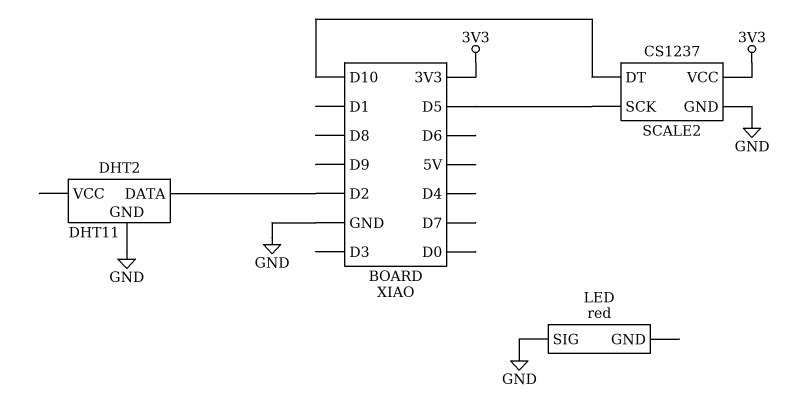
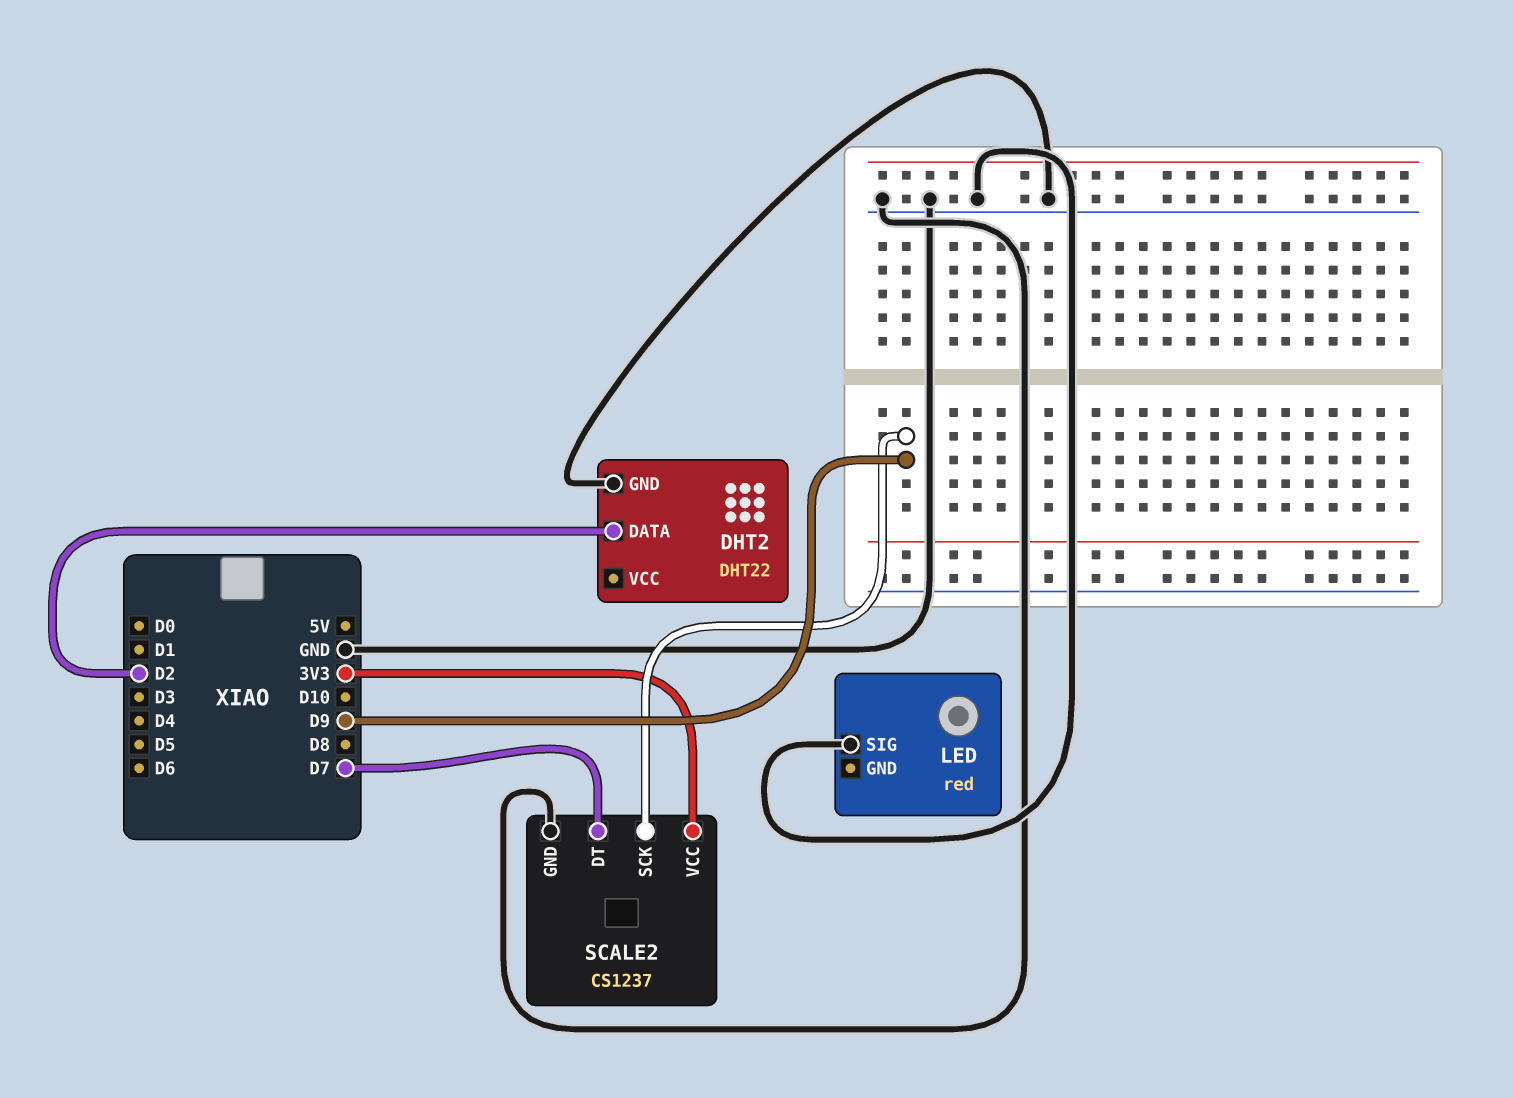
DHT2: DHT11 -> DHT22
SCALE2 pin DT: D10 -> D7
SCALE2 pin SCK: D5 -> D9

